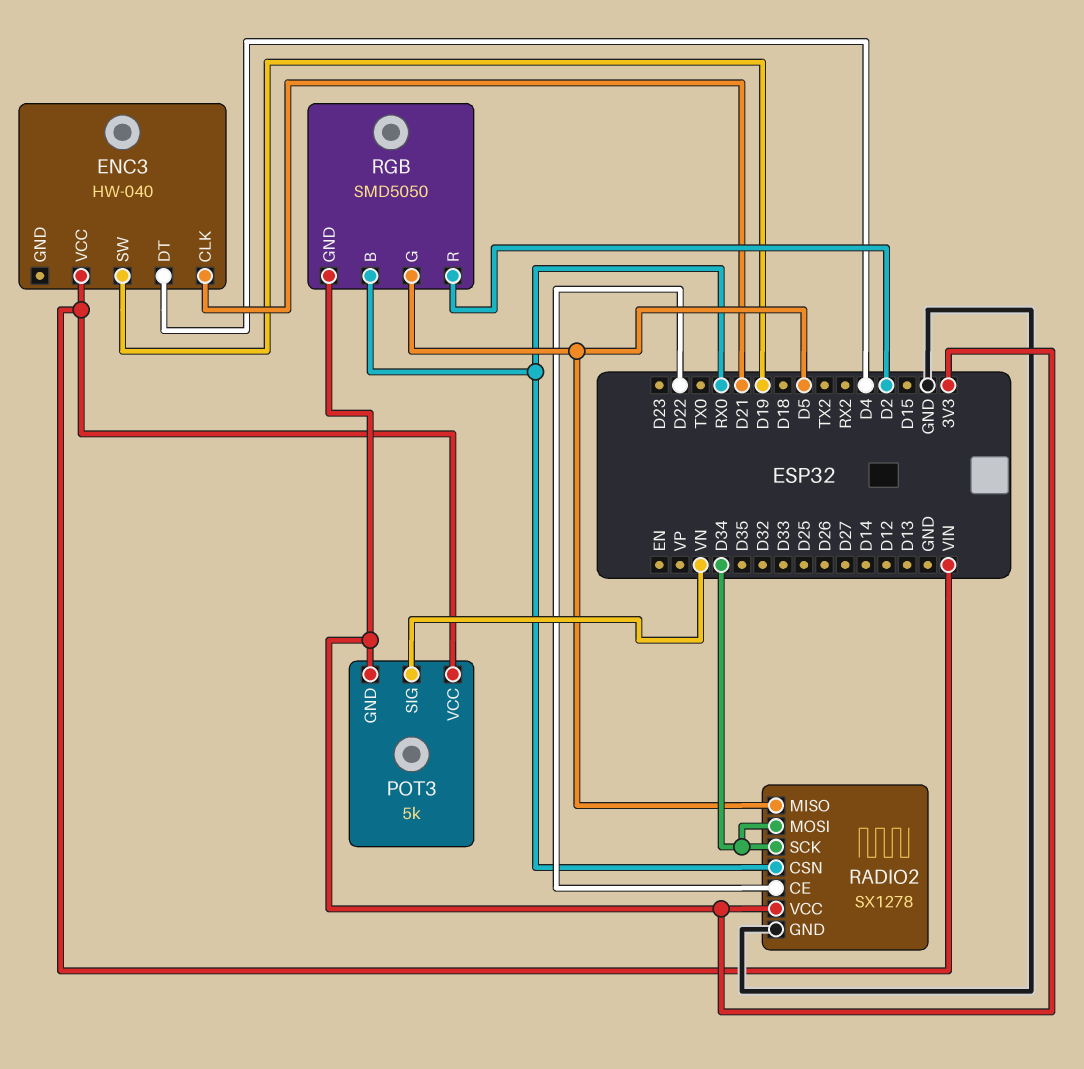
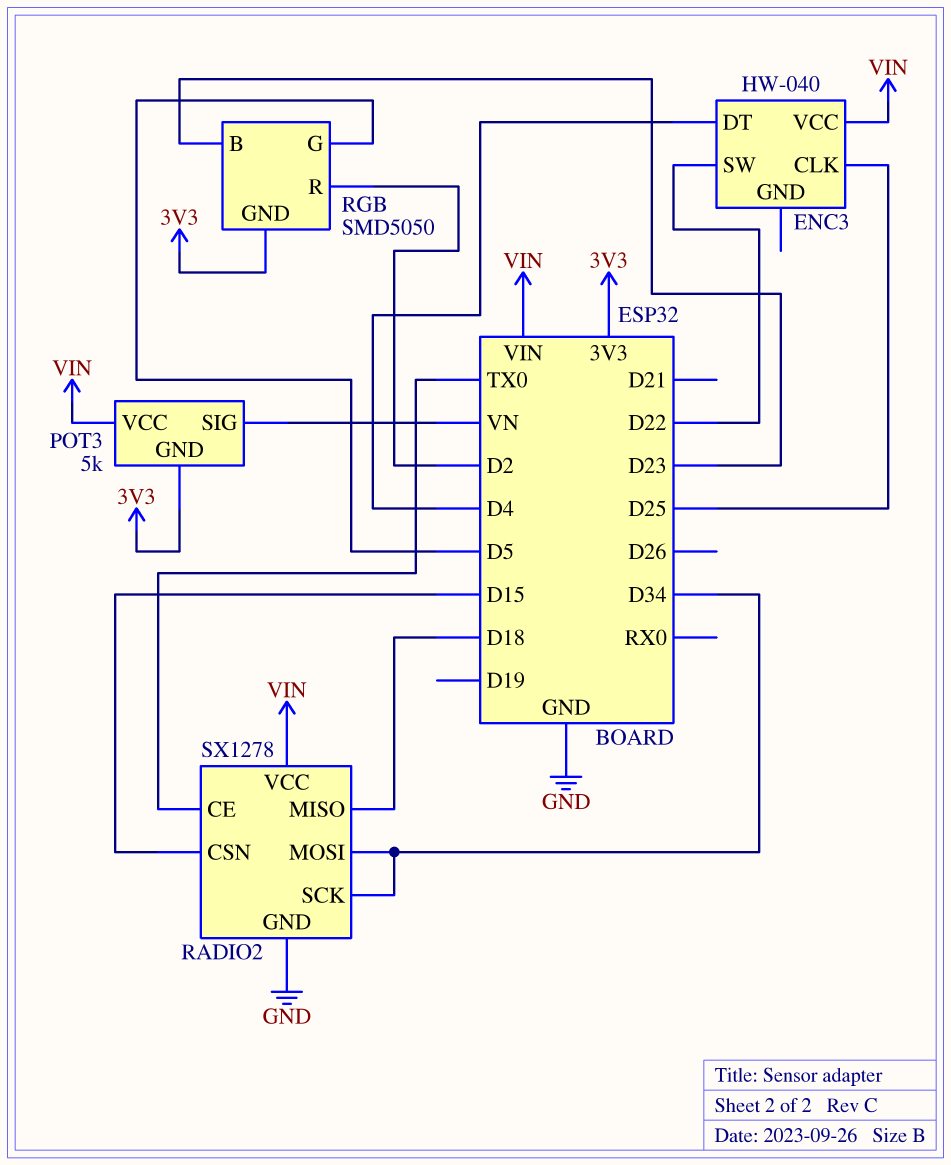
ENC3 pin CLK: D21 -> D25
ENC3 pin SW: D19 -> D22
RADIO2 pin CE: D22 -> TX0
RADIO2 pin CSN: RX0 -> D15
RADIO2 pin MISO: D5 -> D18
RADIO2 pin VCC: 3V3 -> VIN
RGB pin B: RX0 -> D23

